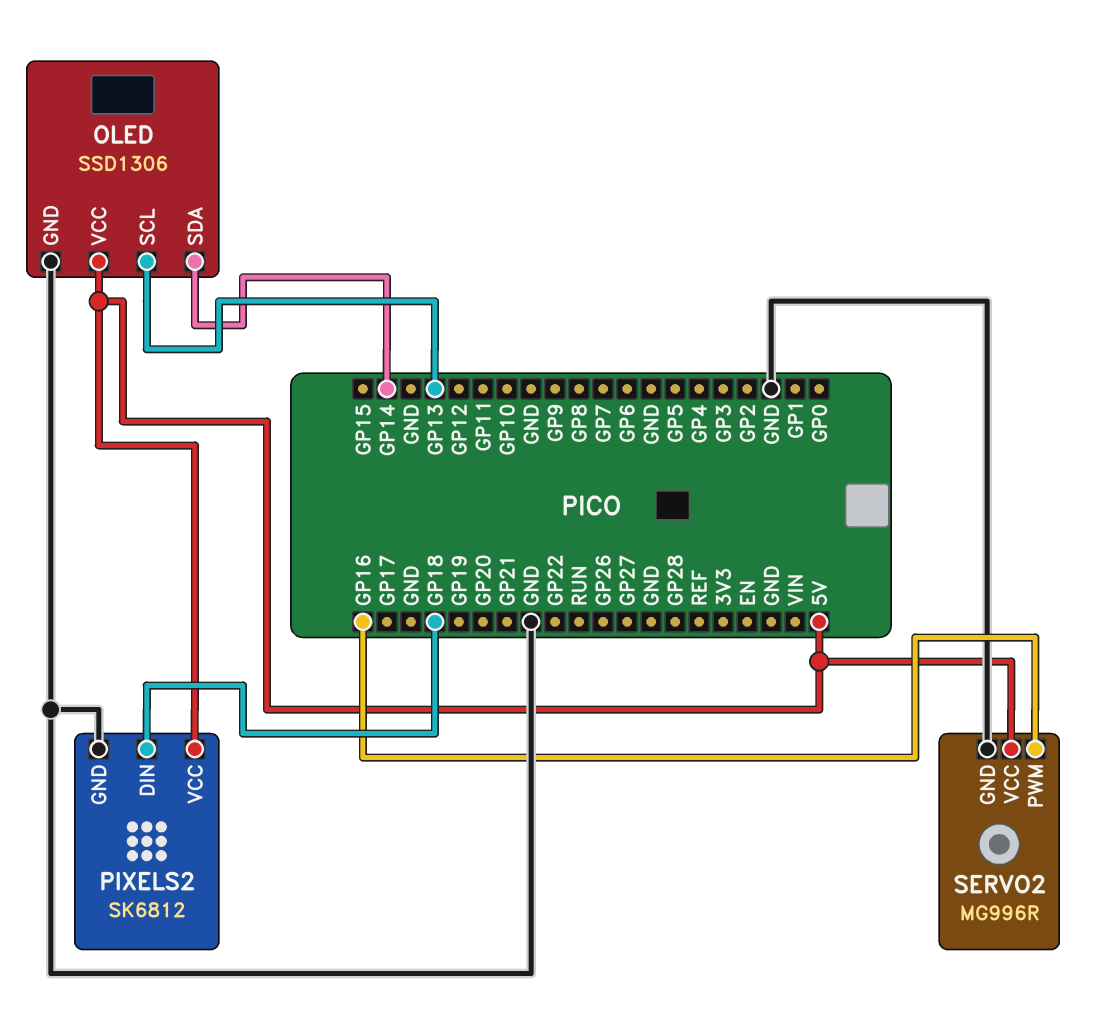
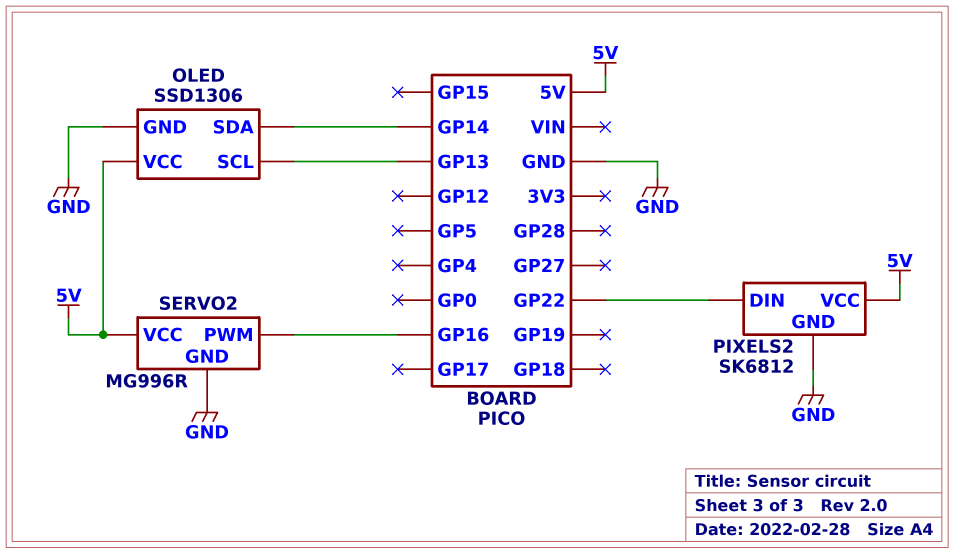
PIXELS2 pin DIN: GP18 -> GP22

